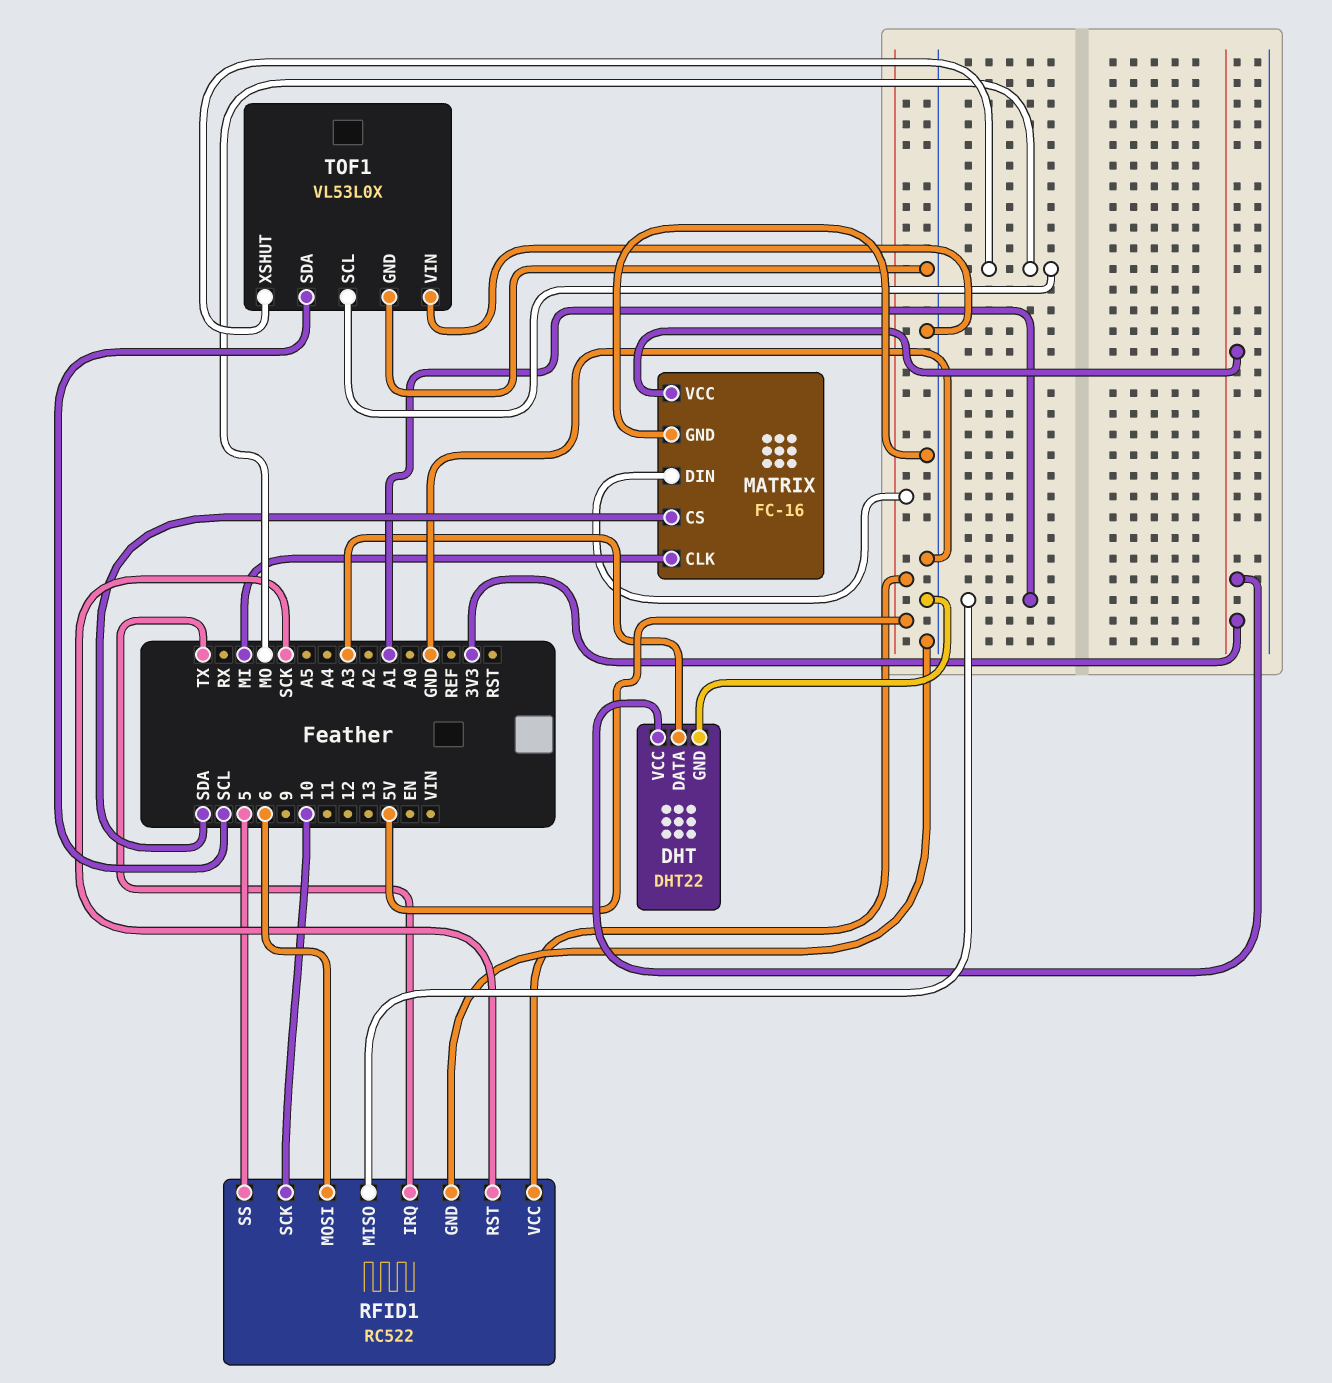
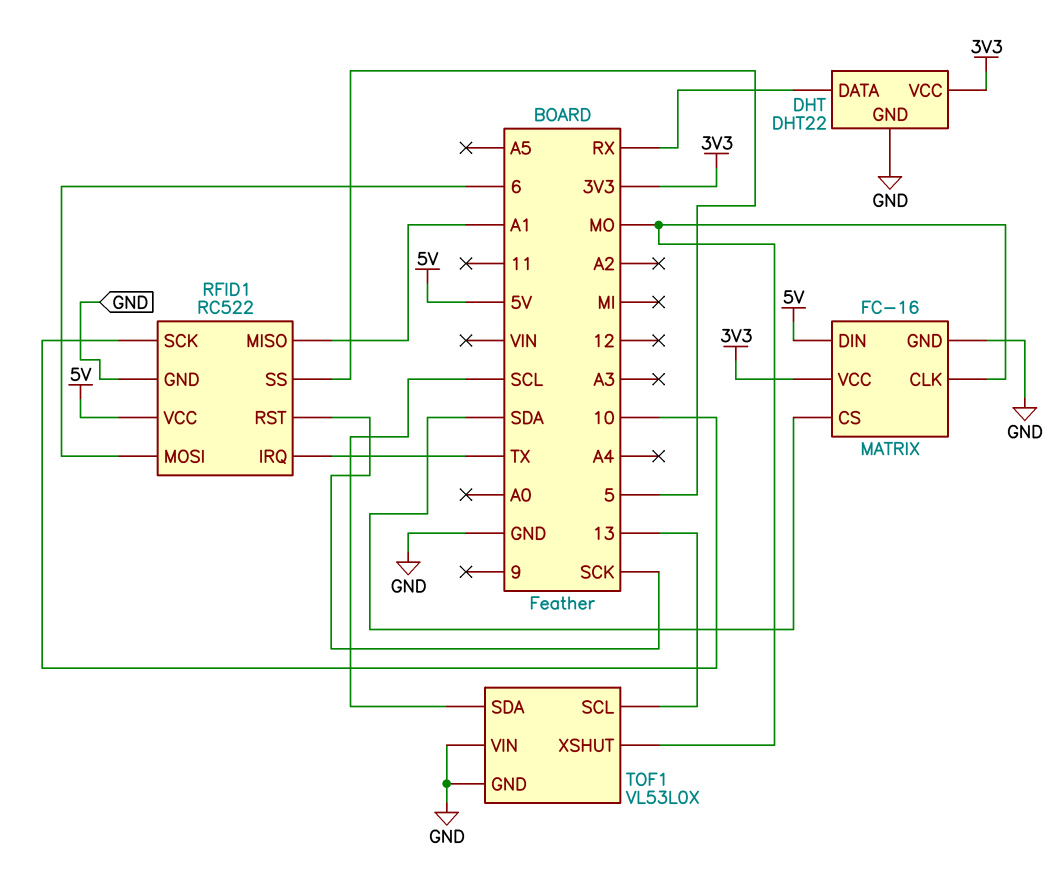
DHT pin DATA: A3 -> RX
MATRIX pin CLK: MI -> MO
TOF1 pin SCL: MO -> 13

